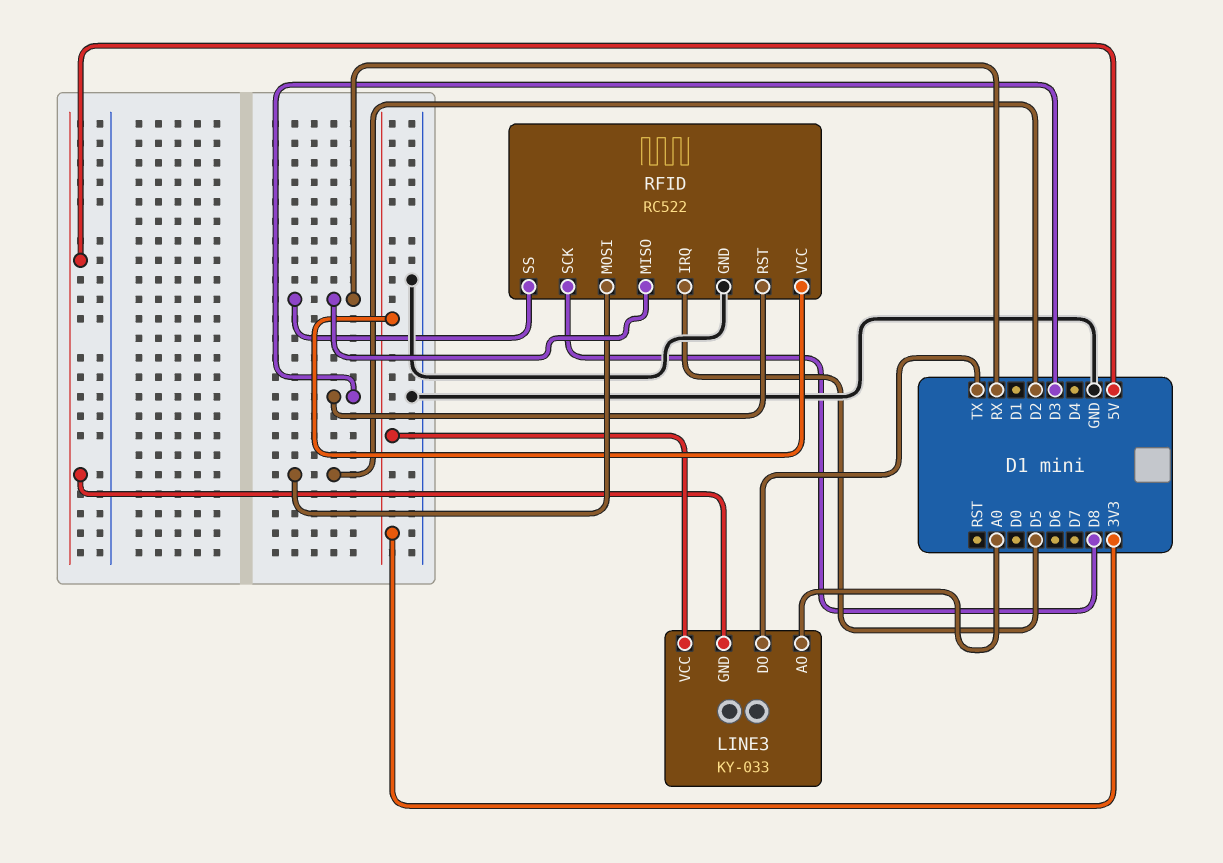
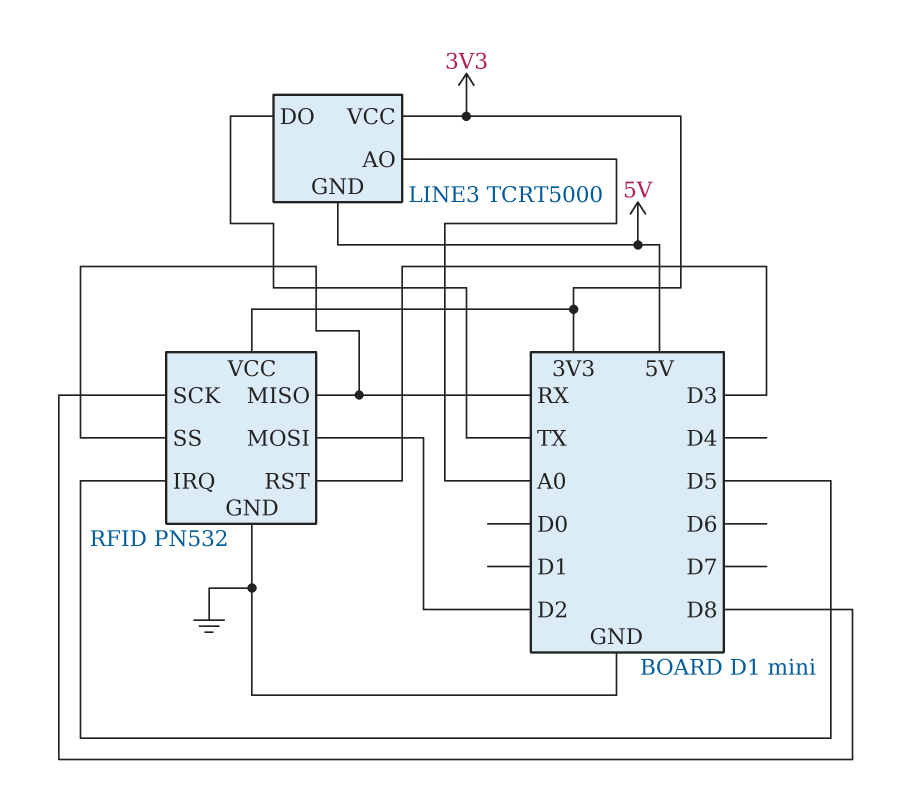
LINE3: KY-033 -> TCRT5000
RFID: RC522 -> PN532

